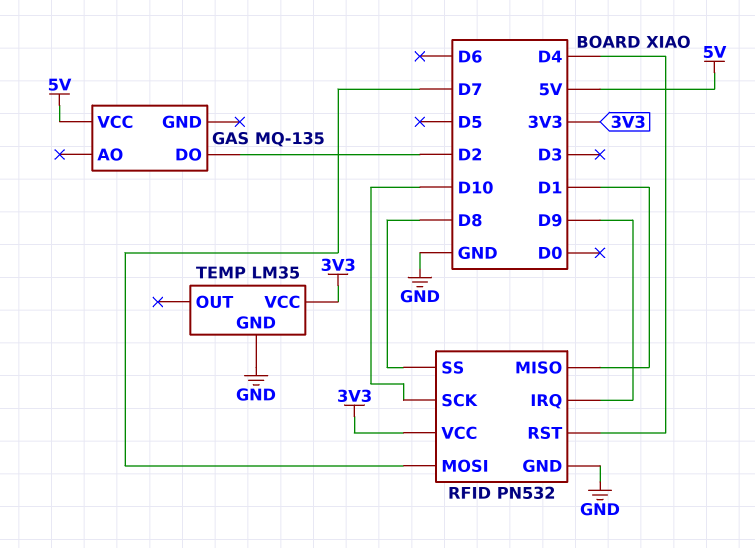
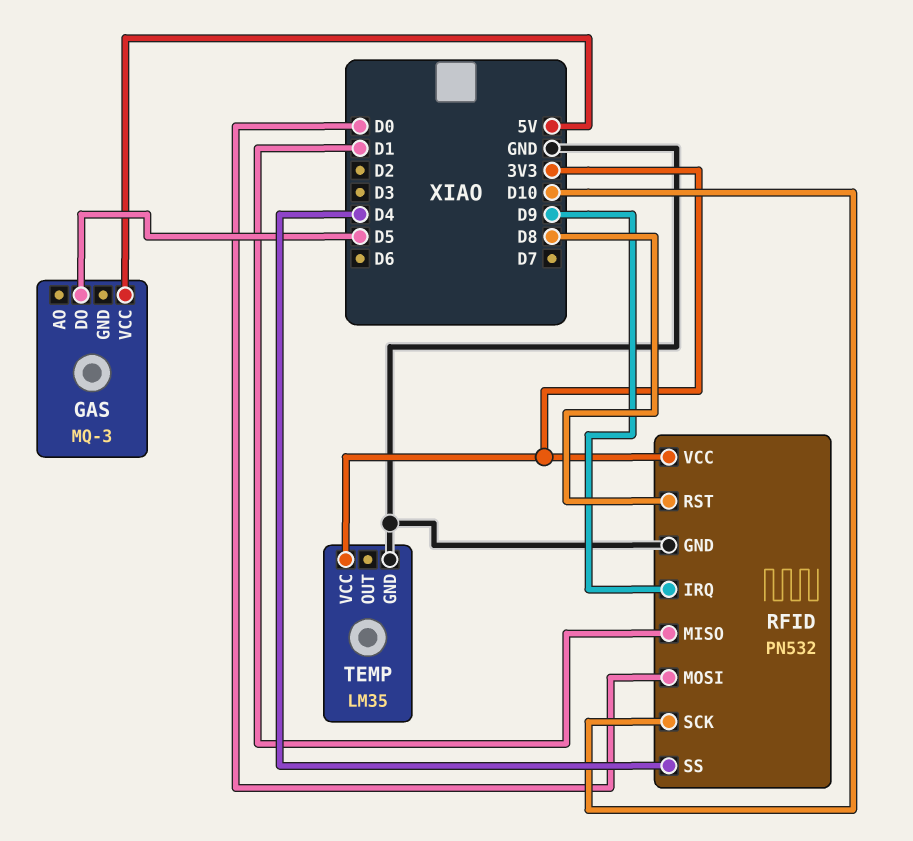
GAS: MQ-135 -> MQ-3
GAS pin DO: D2 -> D5
RFID pin MOSI: D7 -> D0
RFID pin RST: D4 -> D8
RFID pin SS: D8 -> D4

